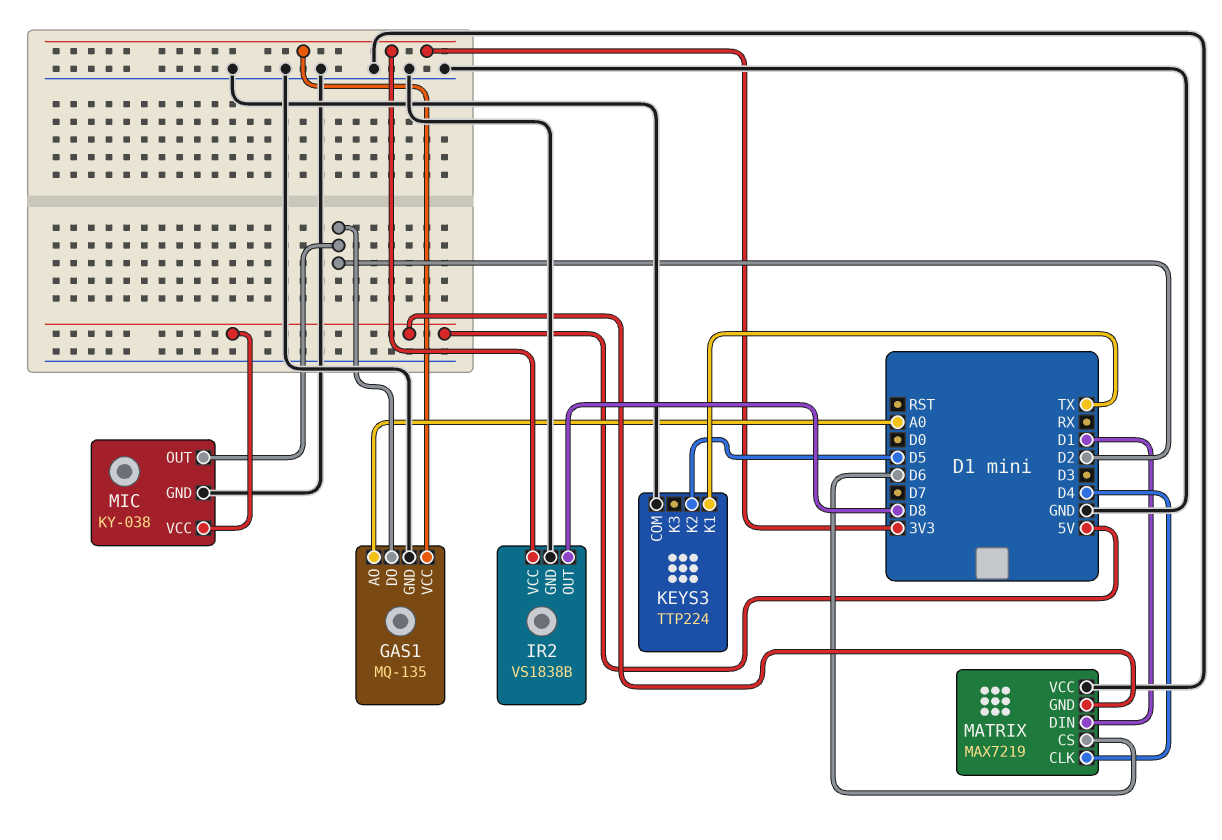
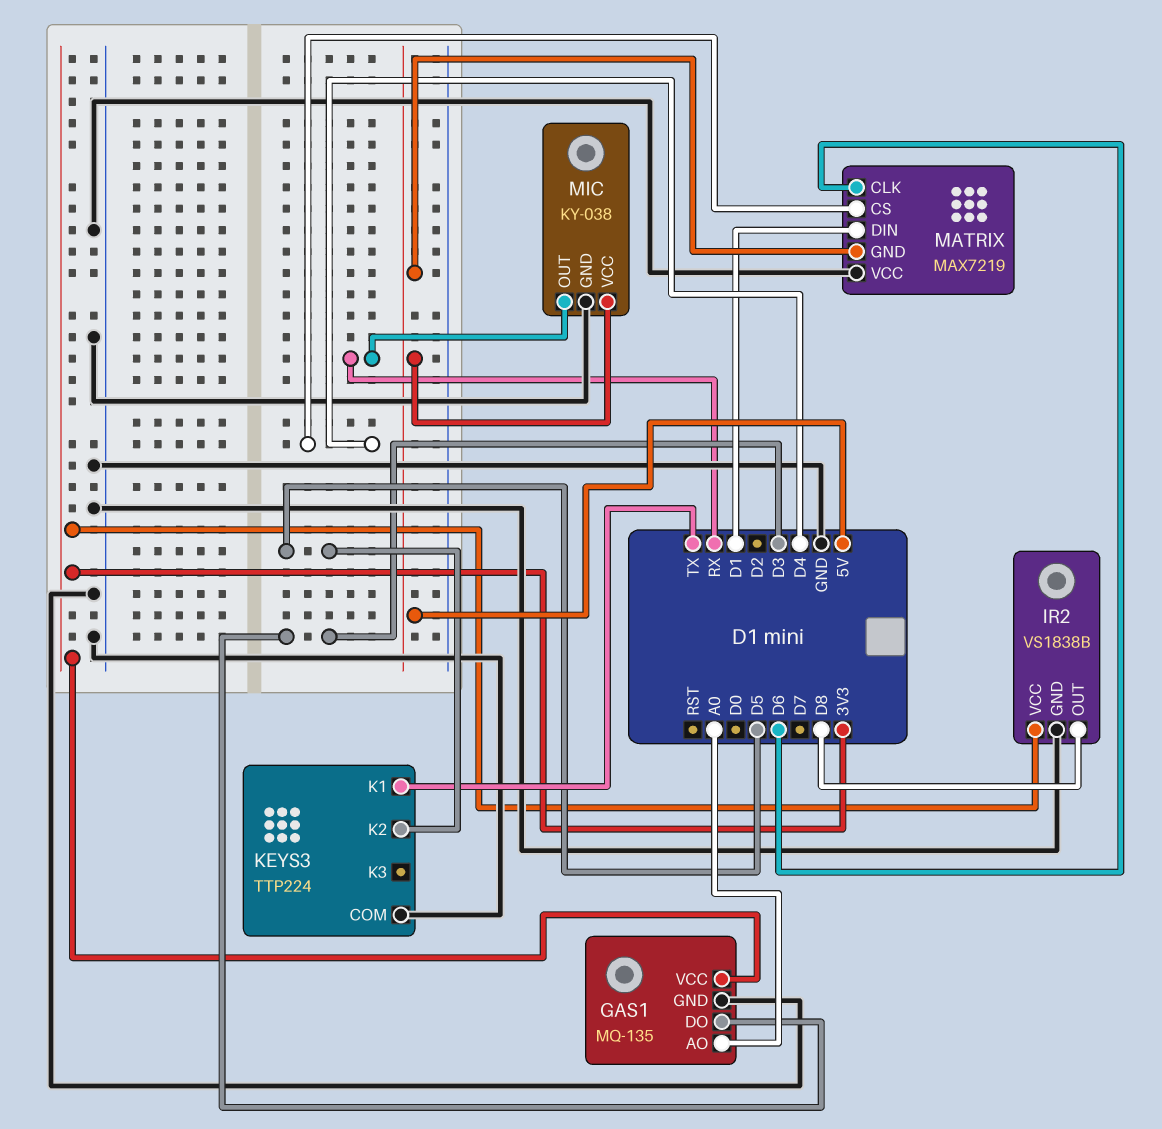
GAS1 pin DO: D2 -> D3
MATRIX pin CLK: D4 -> D6
MATRIX pin CS: D6 -> D4
MIC pin OUT: D2 -> RX

